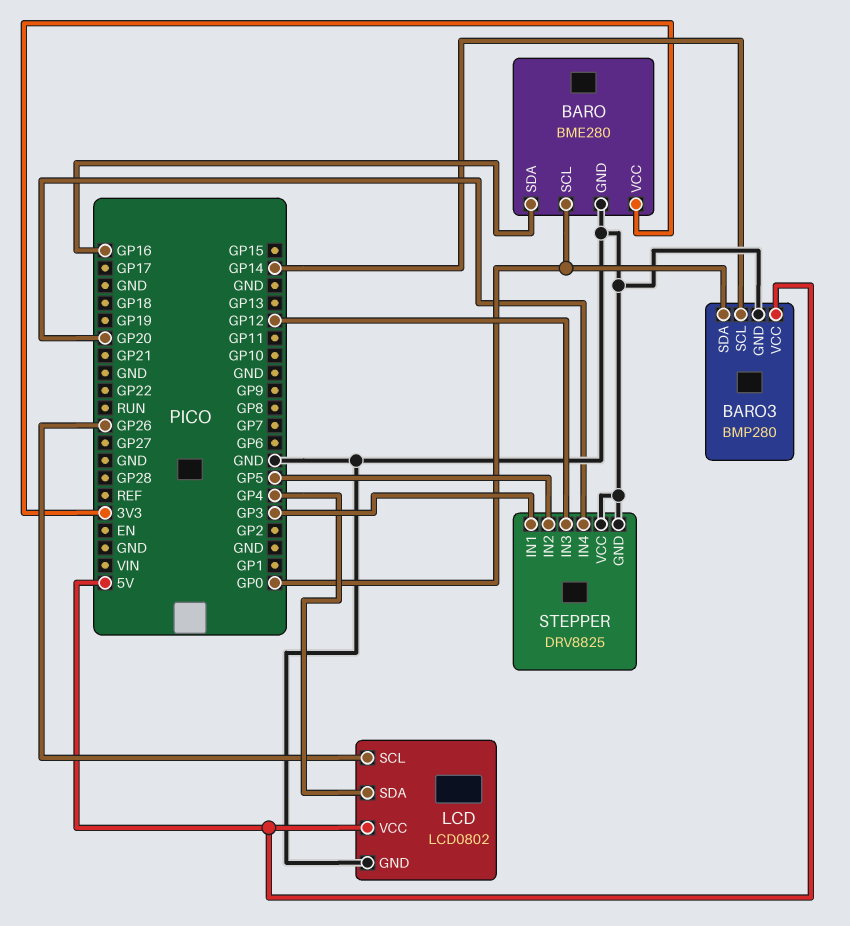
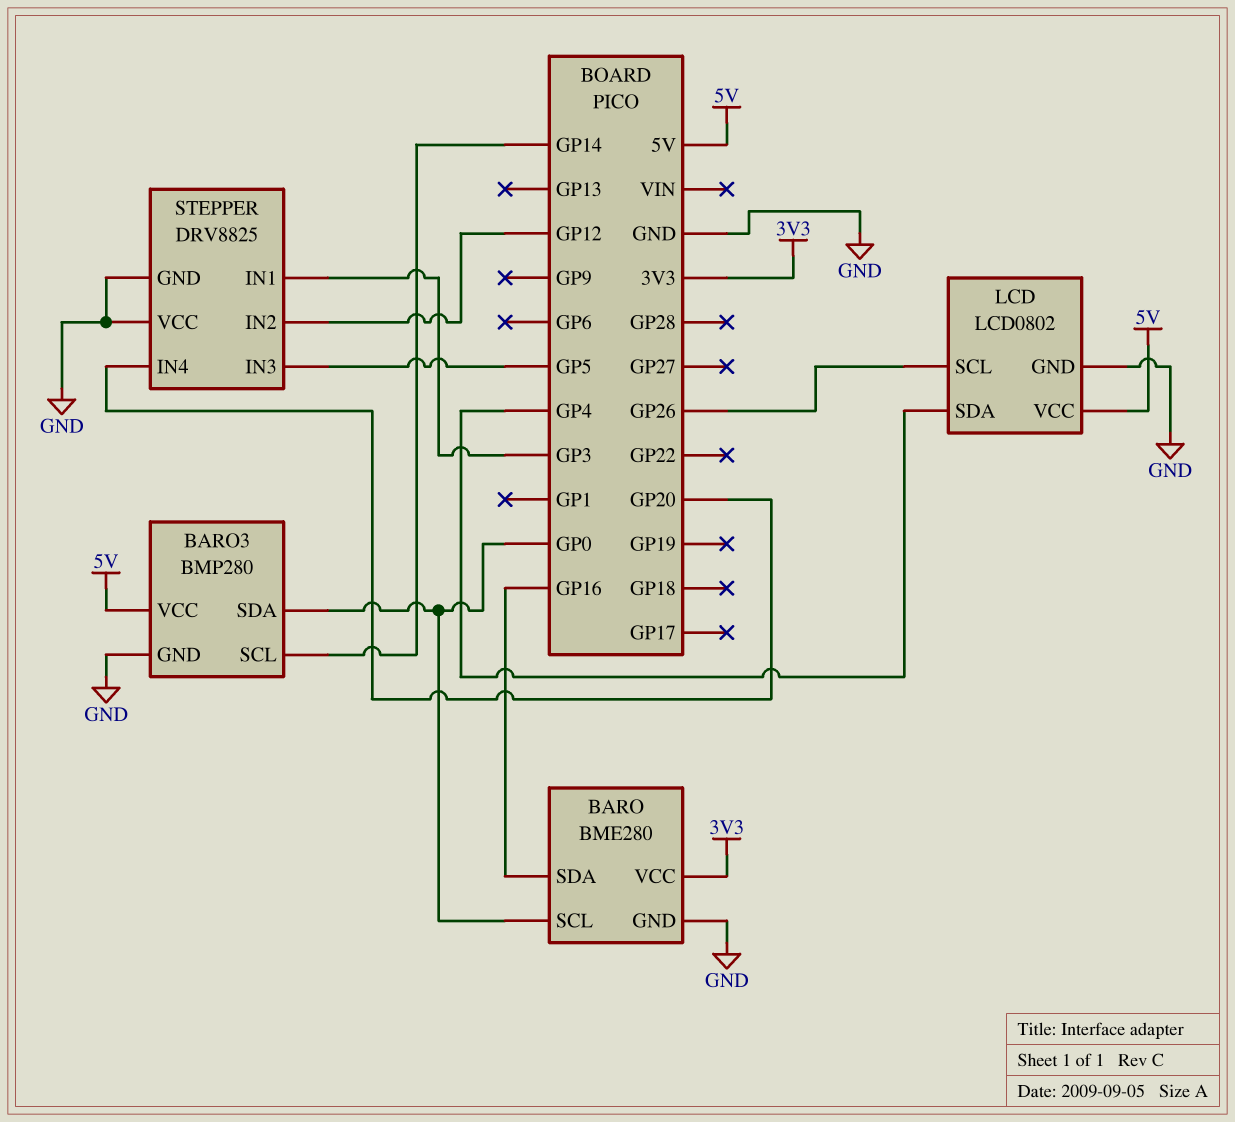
STEPPER pin IN2: GP5 -> GP12
STEPPER pin IN3: GP12 -> GP5

